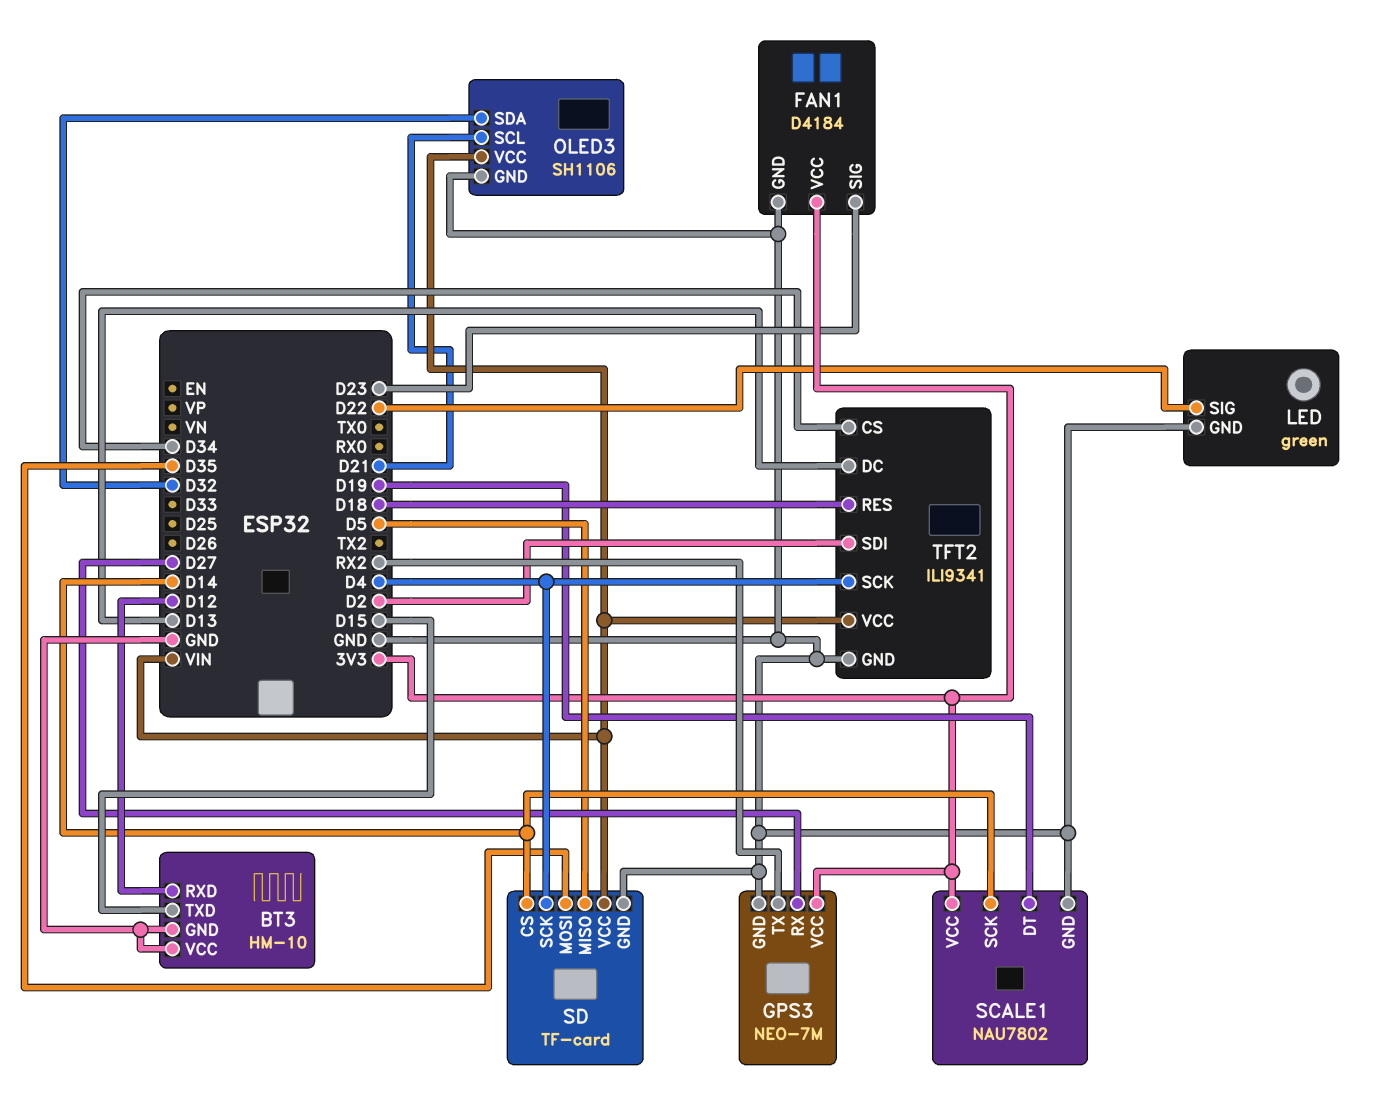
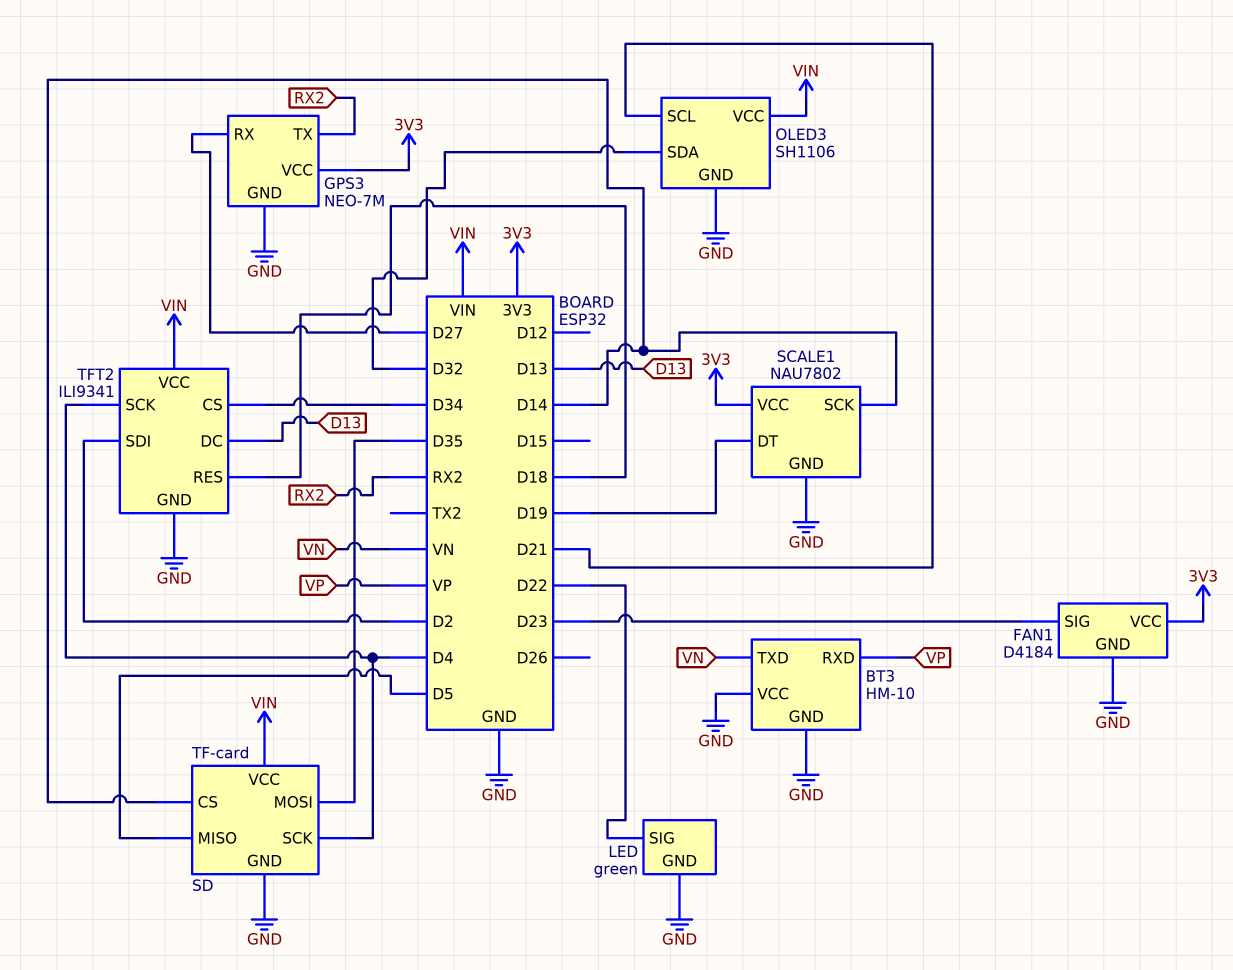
BT3 pin RXD: D12 -> VP
BT3 pin TXD: D15 -> VN

